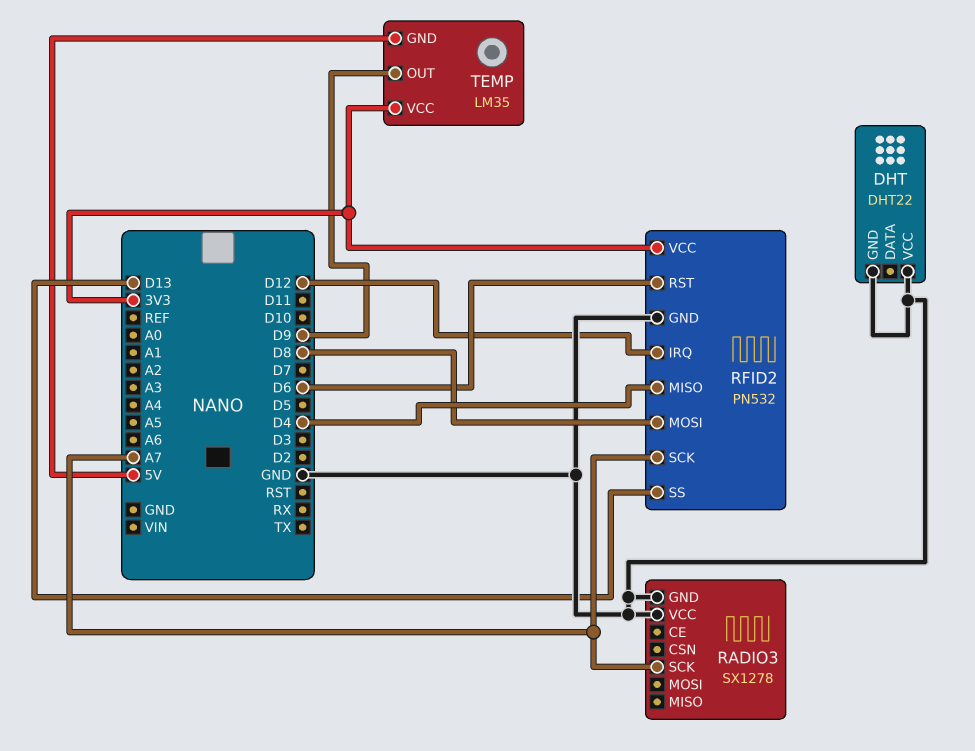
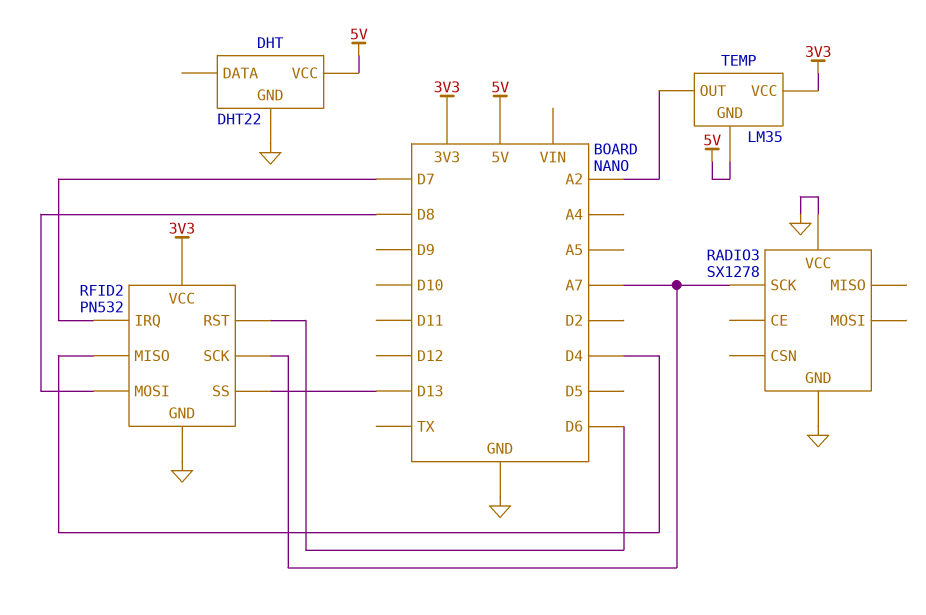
DHT pin VCC: GND -> 5V
RFID2 pin IRQ: D12 -> D7
TEMP pin OUT: D9 -> A2

